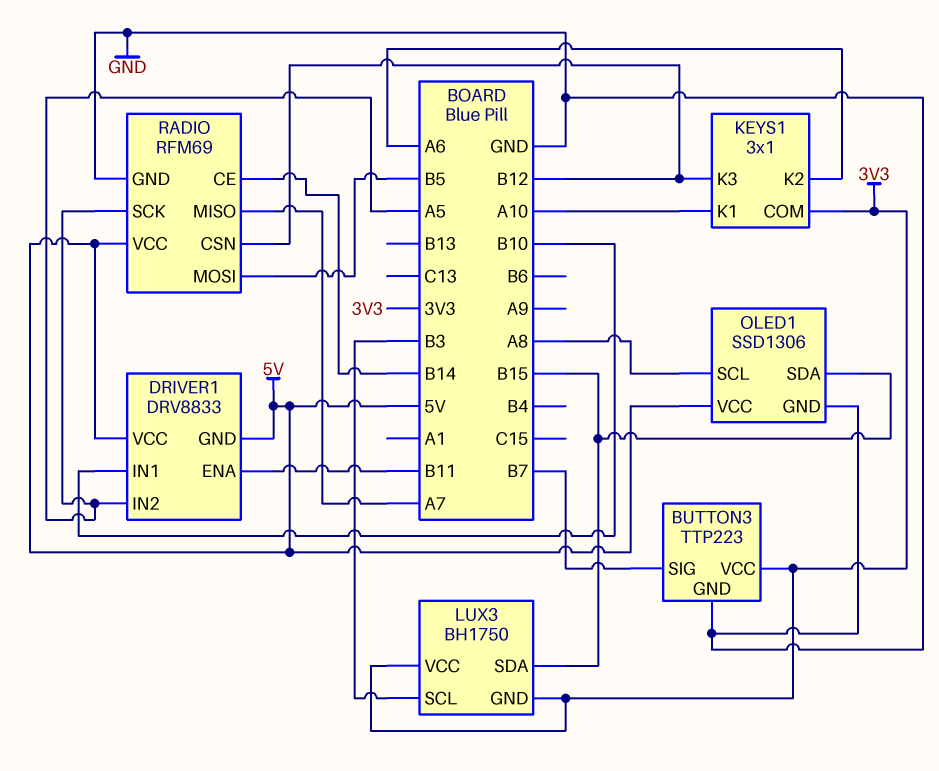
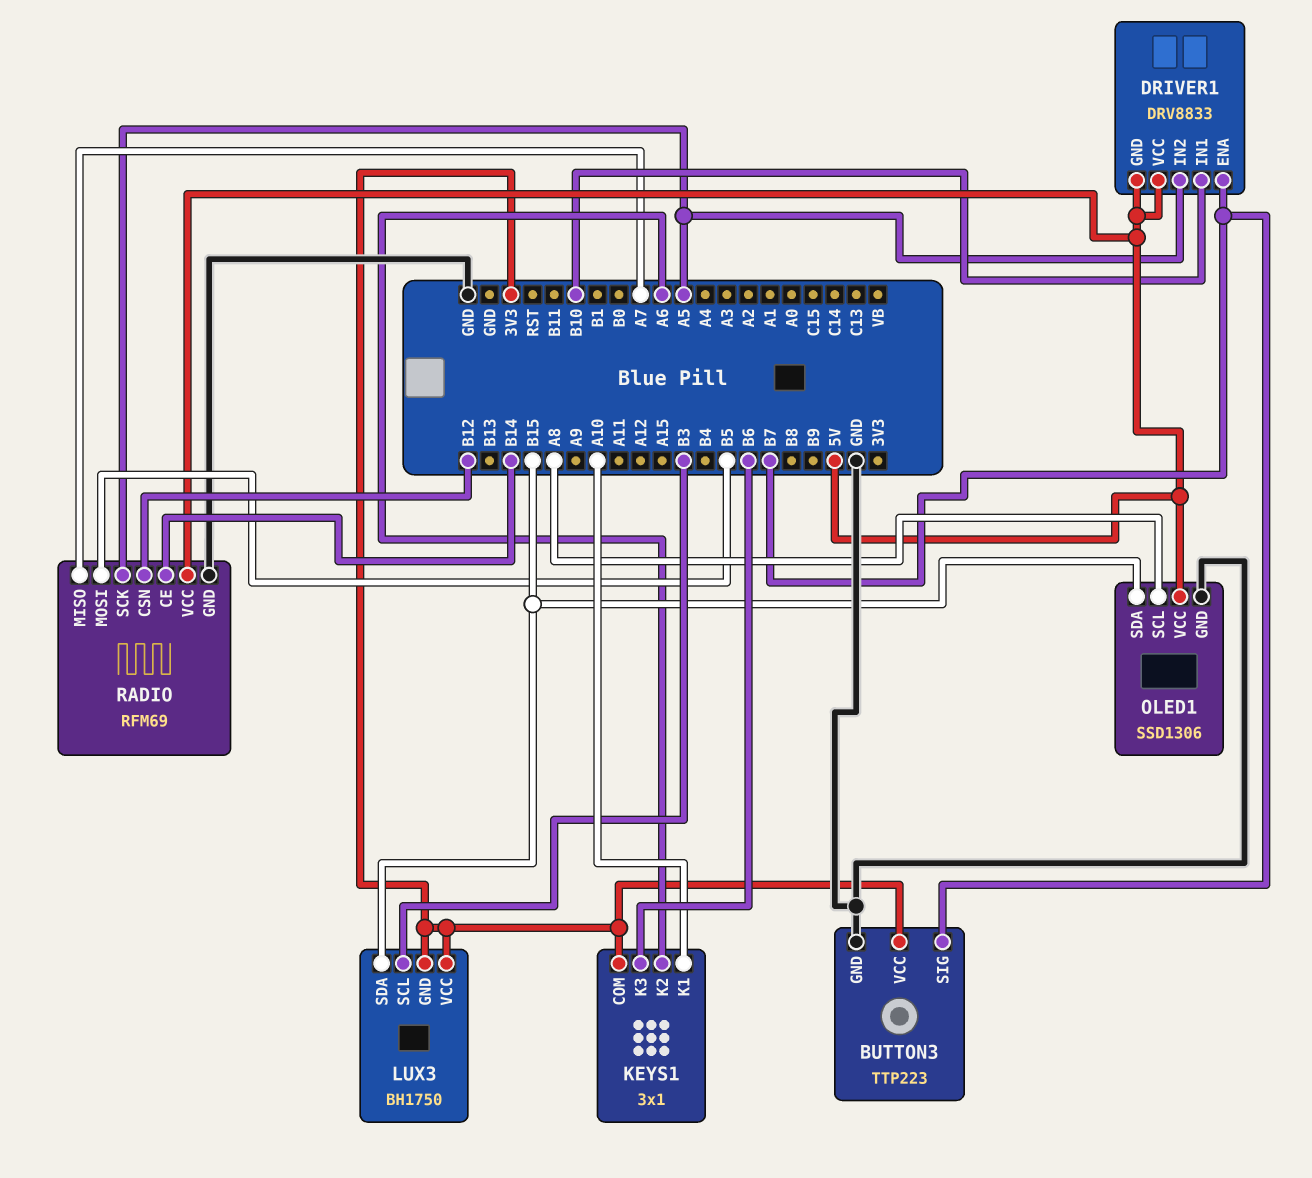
DRIVER1 pin ENA: B11 -> B7
KEYS1 pin K3: B12 -> B6

